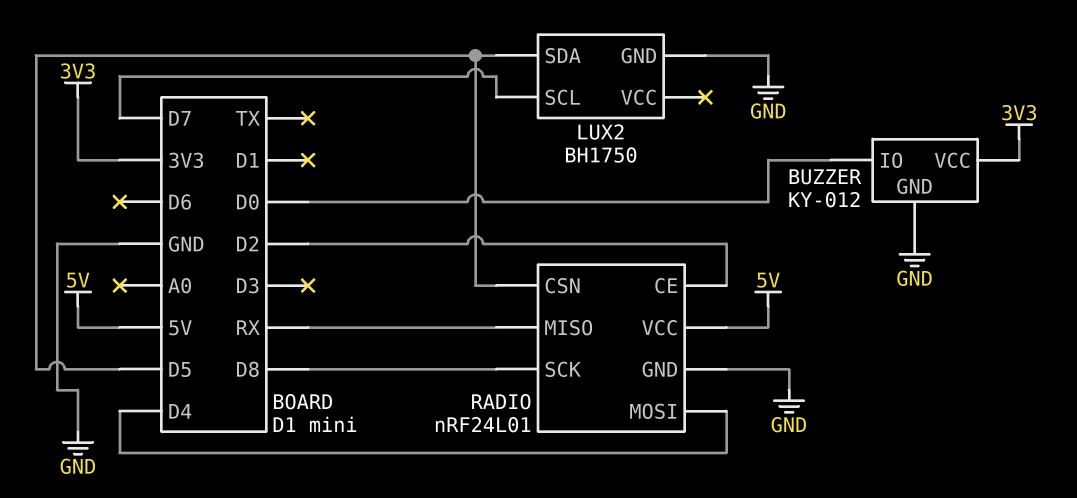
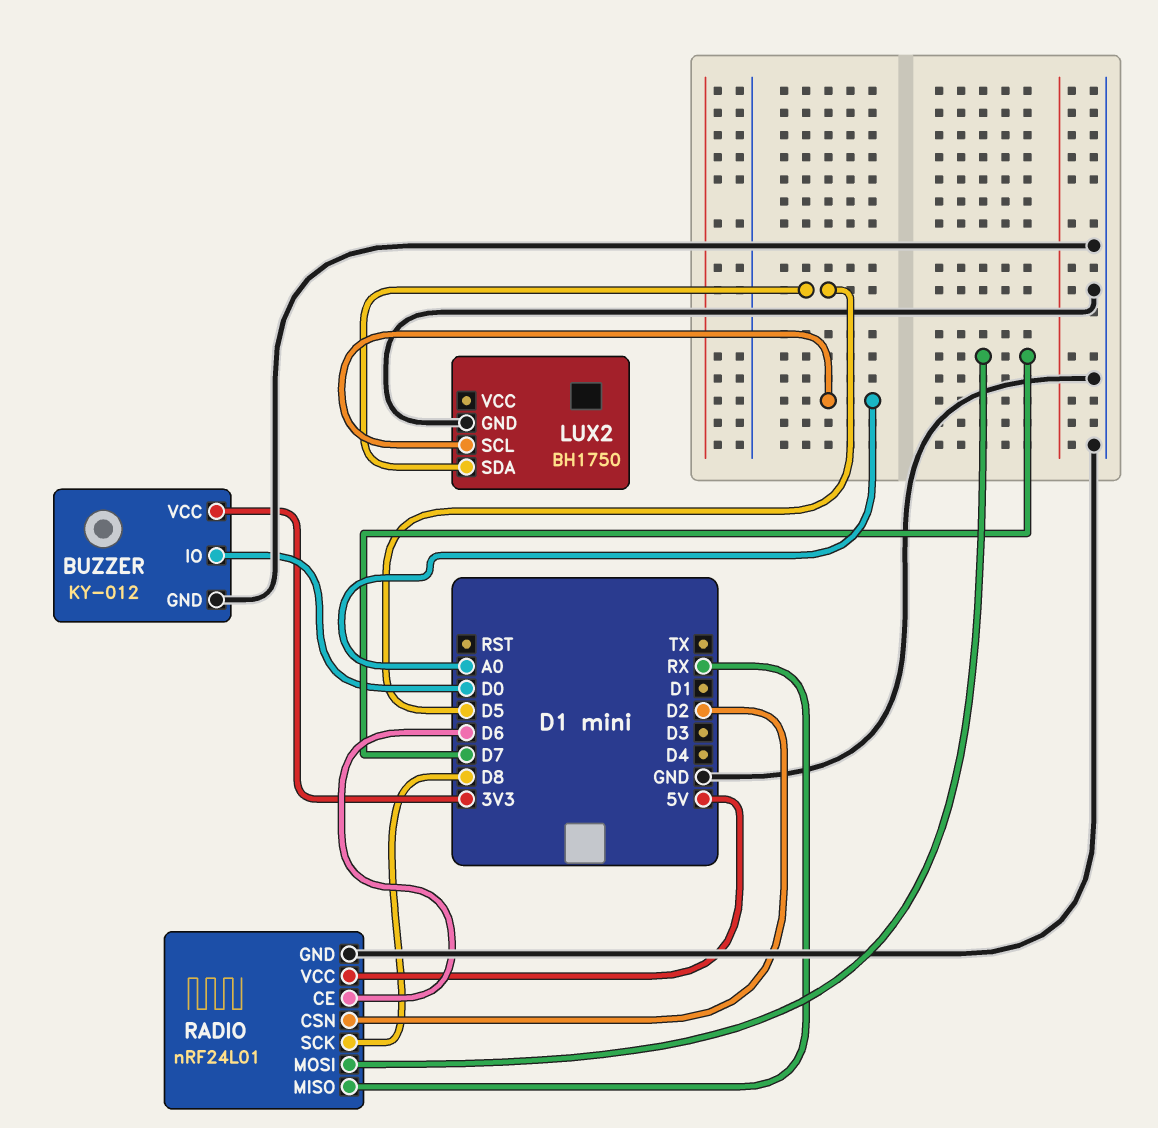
LUX2 pin SCL: D7 -> A0
RADIO pin CE: D2 -> D6
RADIO pin CSN: D5 -> D2
RADIO pin MOSI: D4 -> D7

